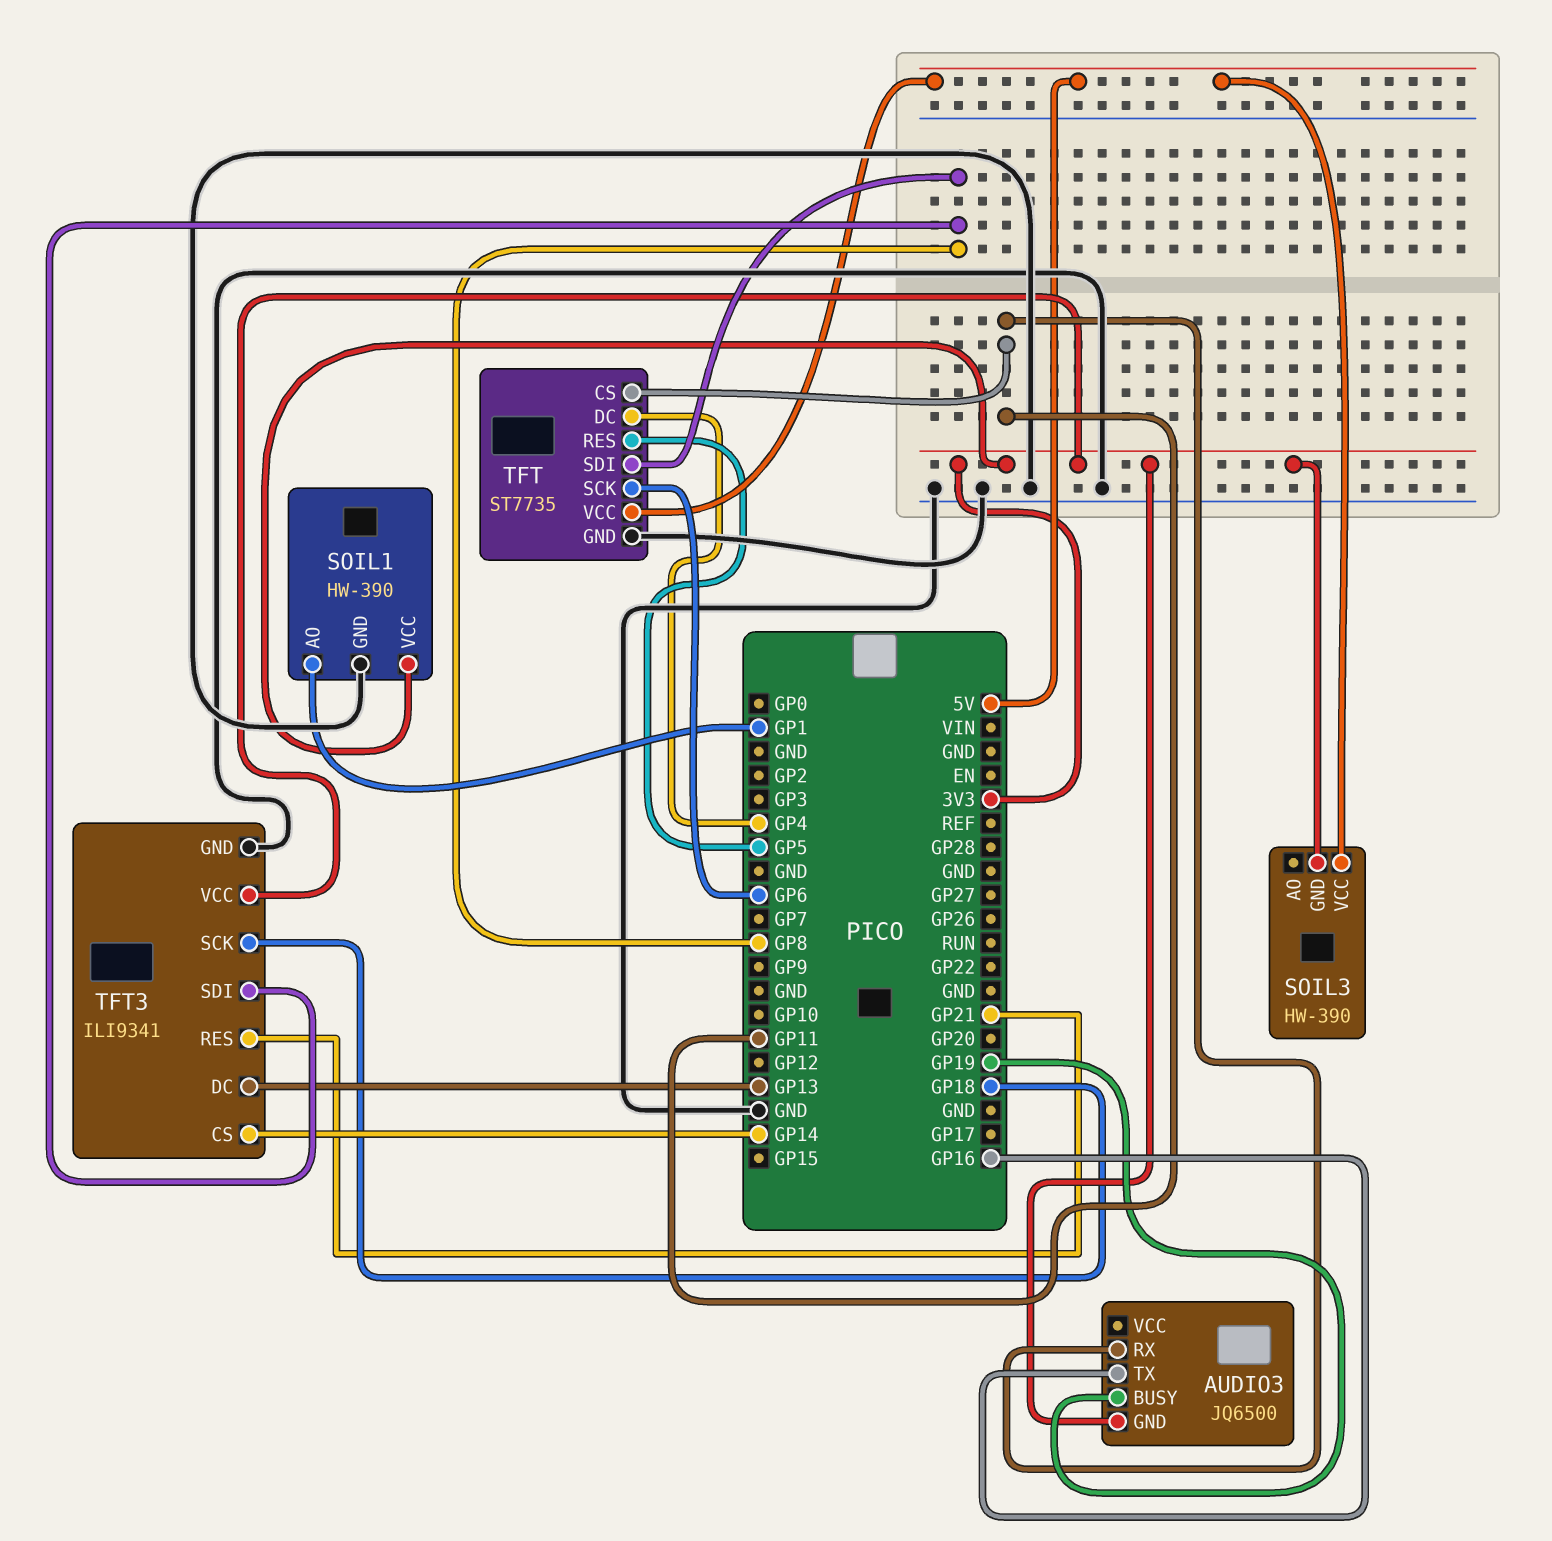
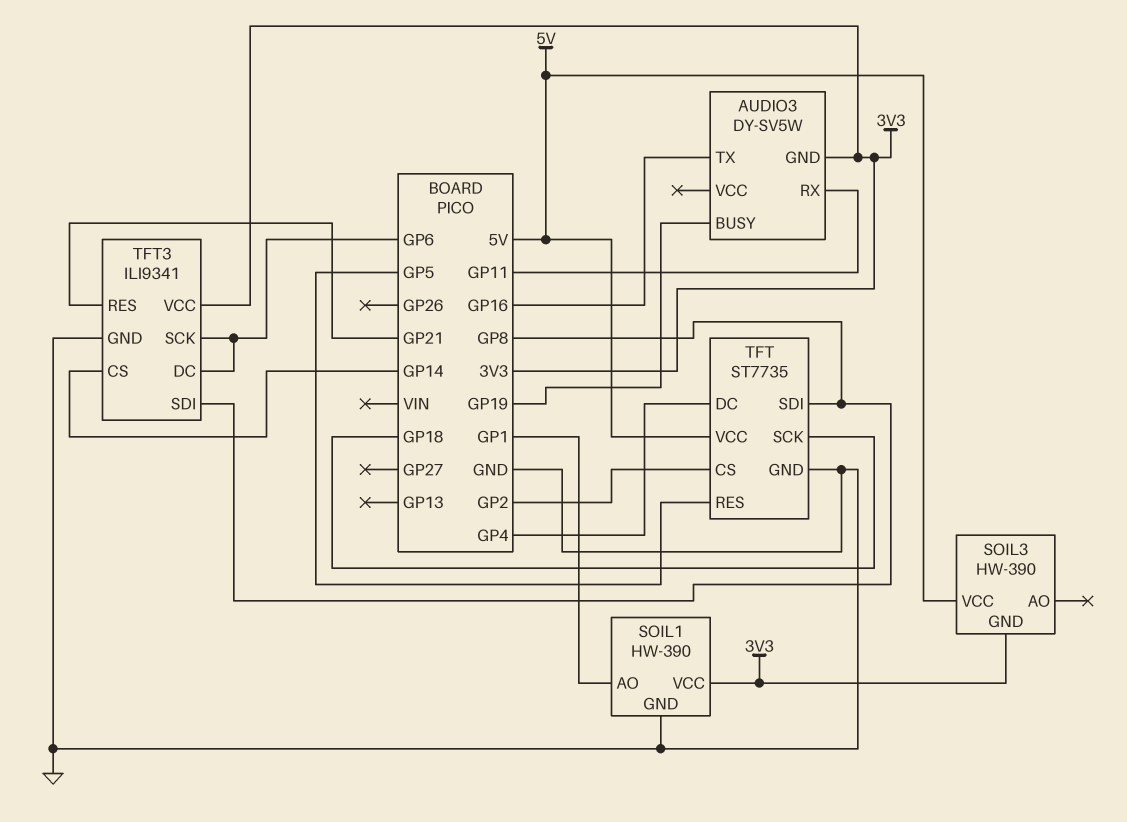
AUDIO3: JQ6500 -> DY-SV5W
TFT pin CS: GP11 -> GP2
TFT pin SCK: GP6 -> GP18
TFT3 pin DC: GP13 -> GP6
TFT3 pin SCK: GP18 -> GP6

